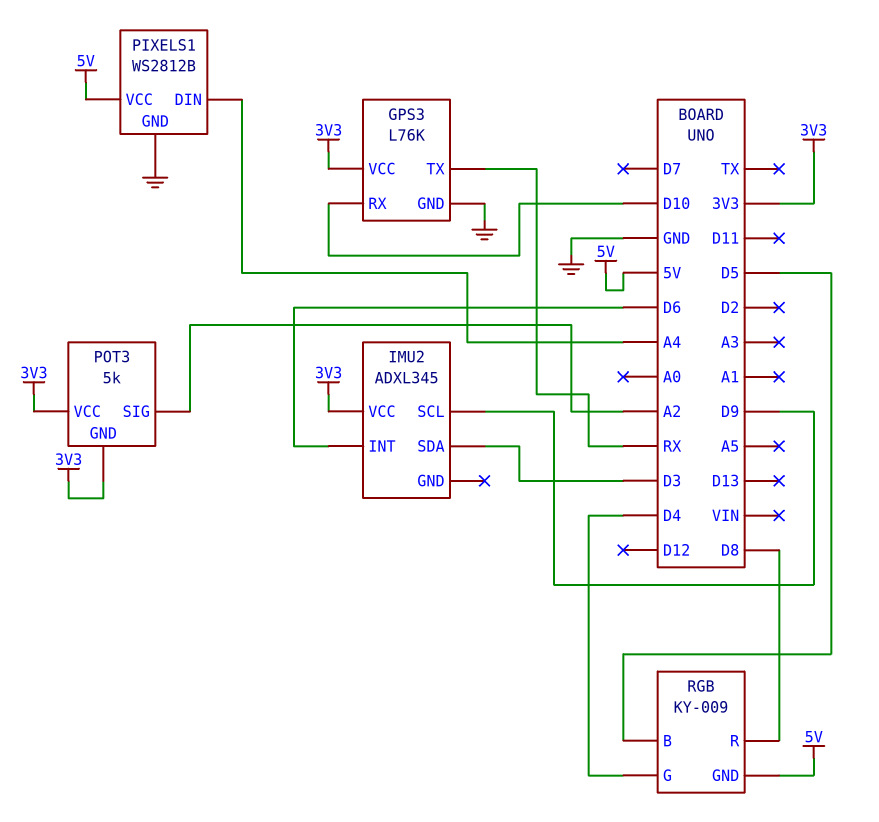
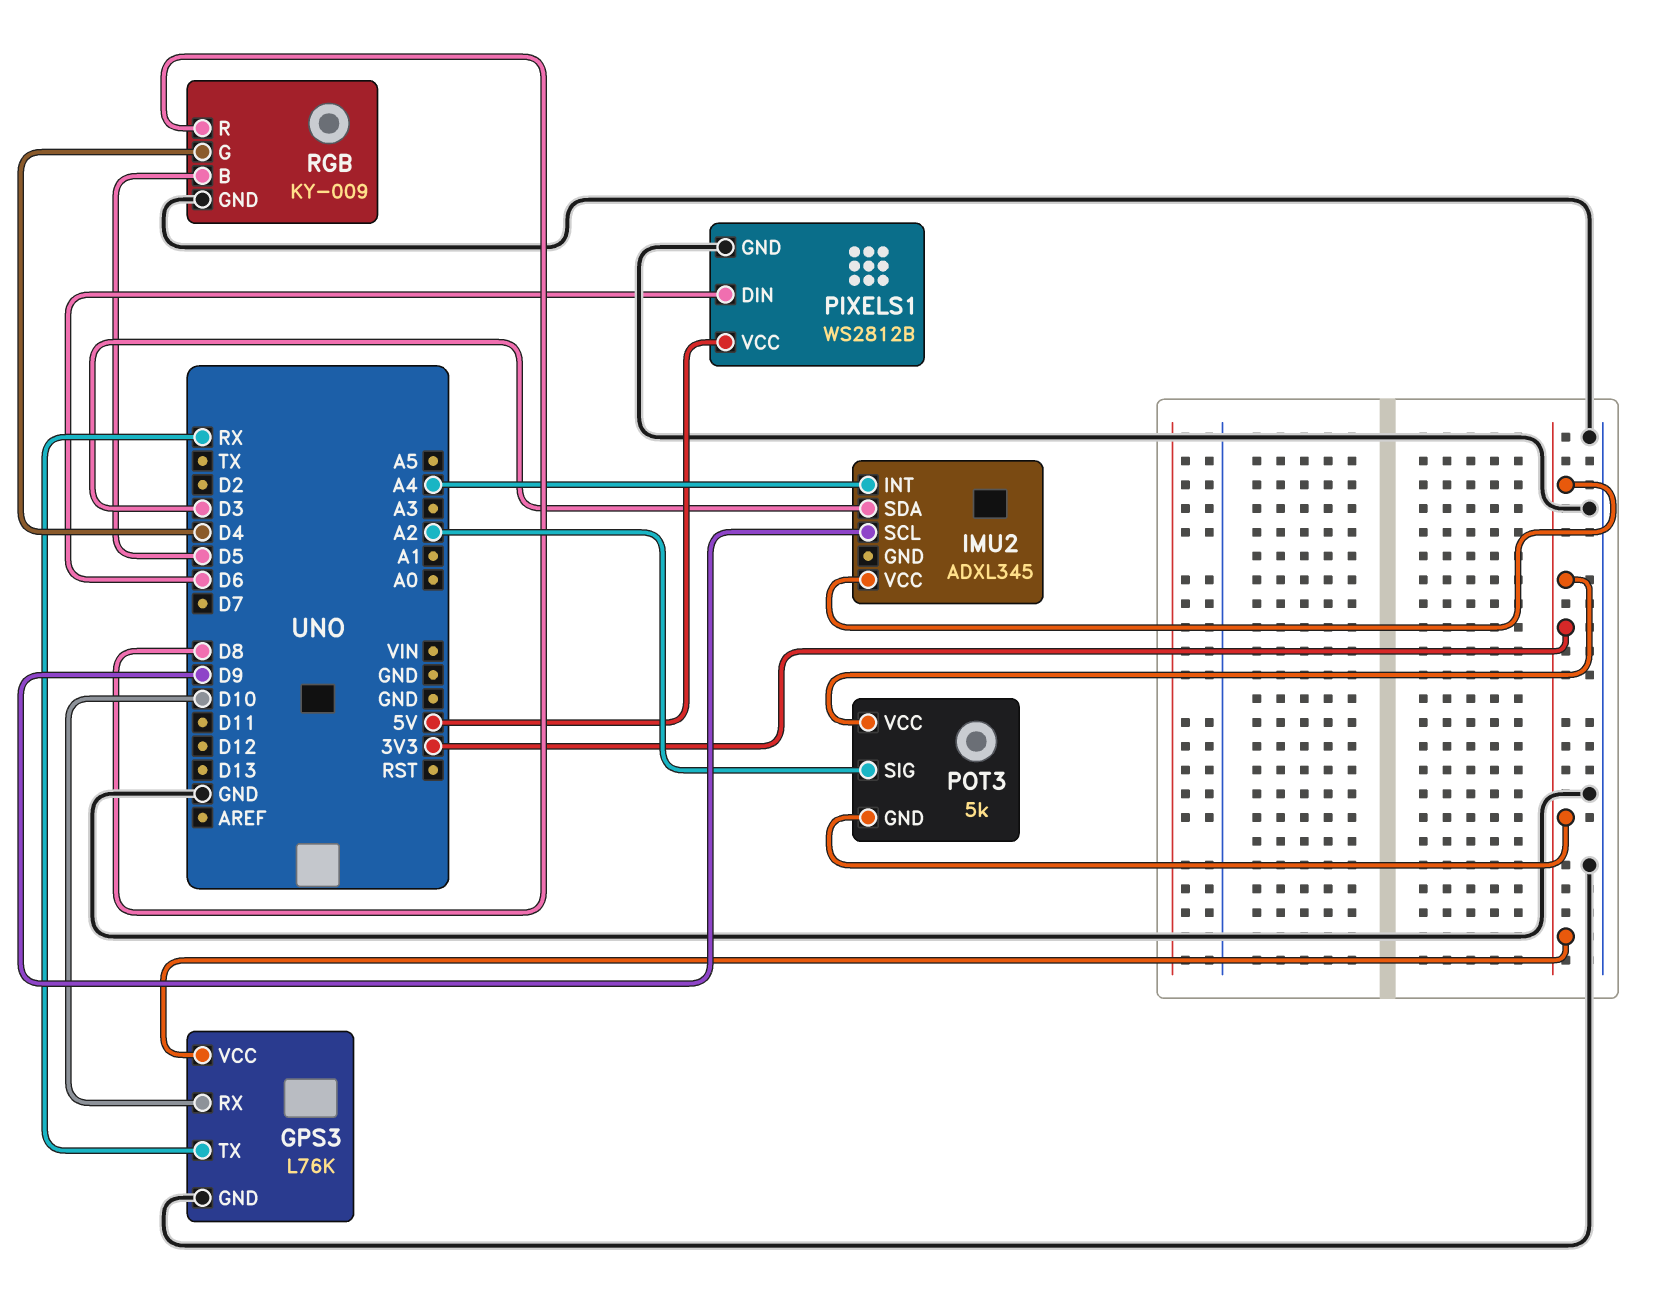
IMU2 pin INT: D6 -> A4
PIXELS1 pin DIN: A4 -> D6
RGB pin GND: 5V -> GND

